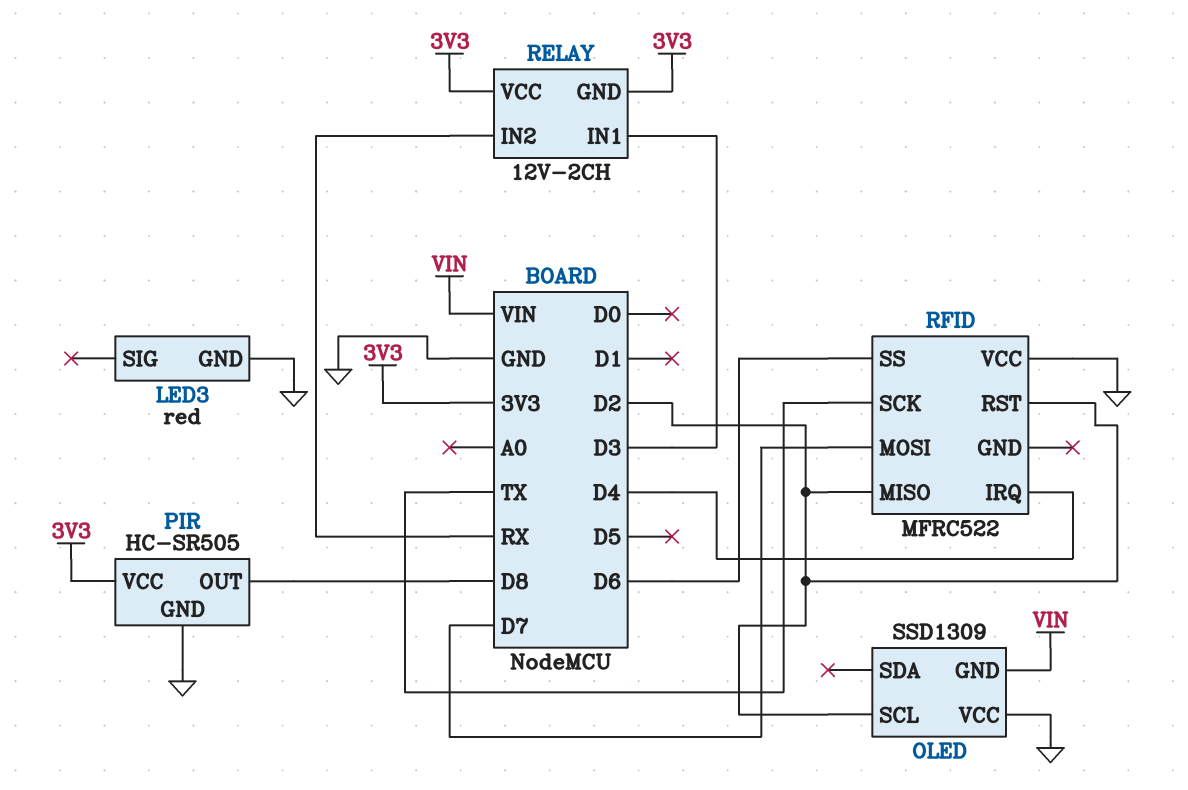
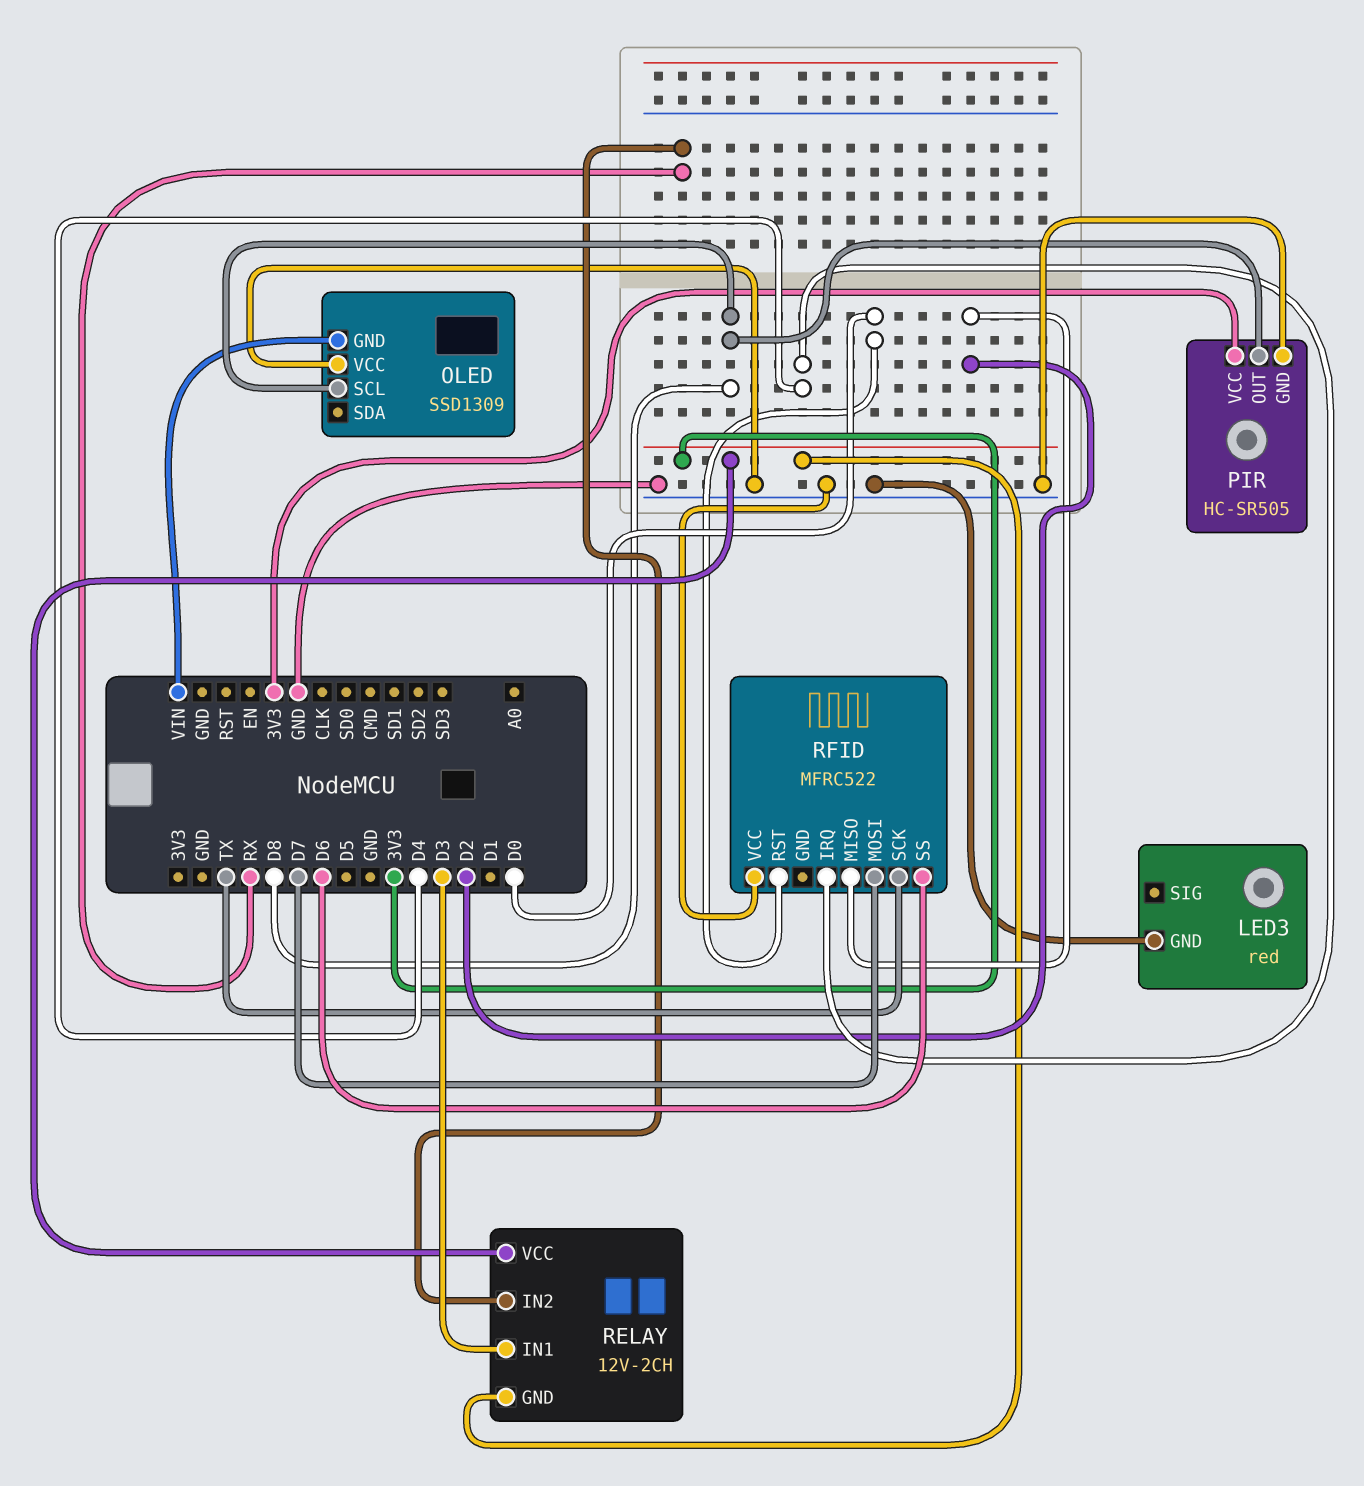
OLED pin SCL: D2 -> D8
RFID pin RST: D2 -> D0

